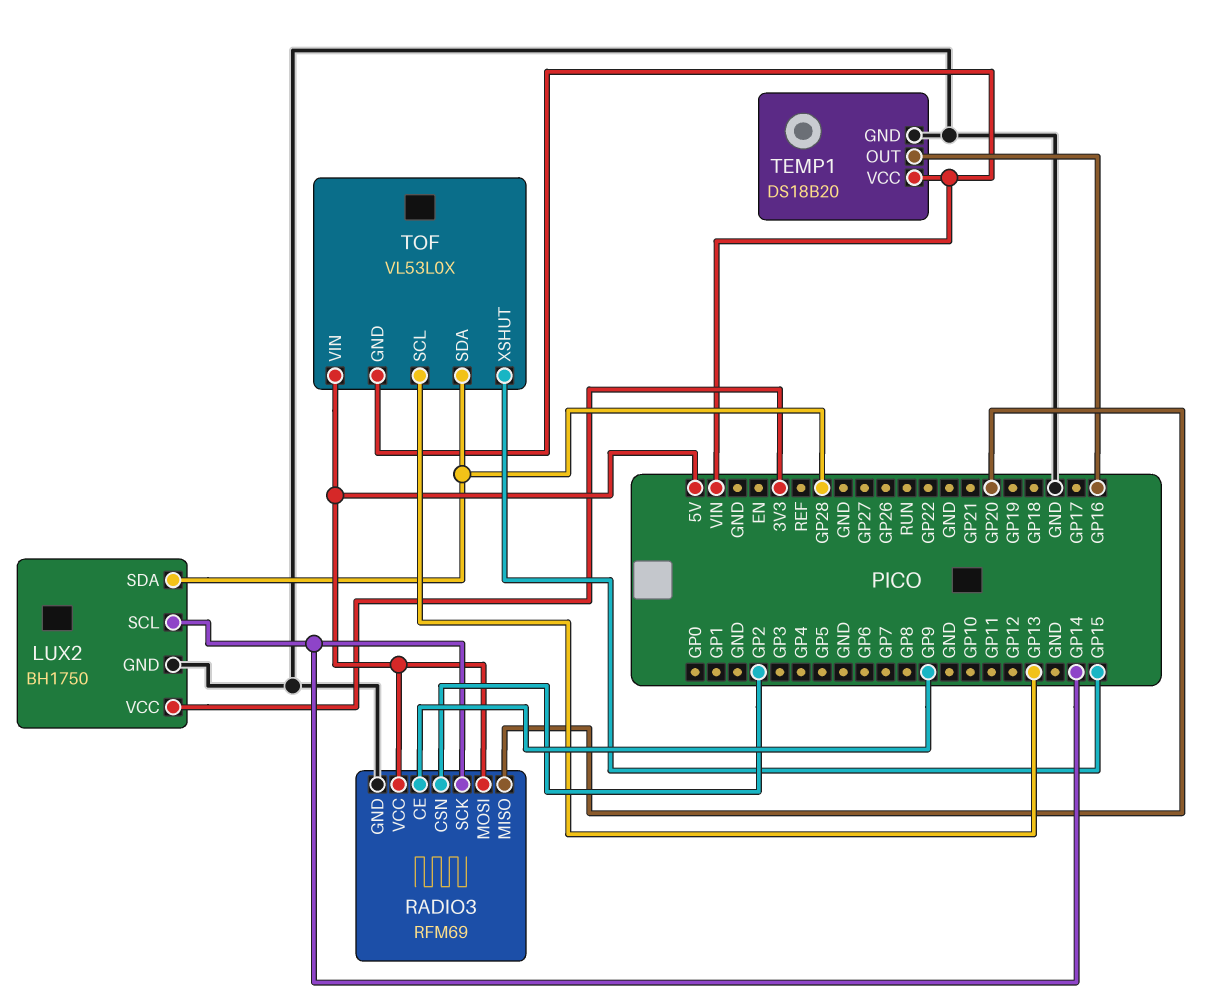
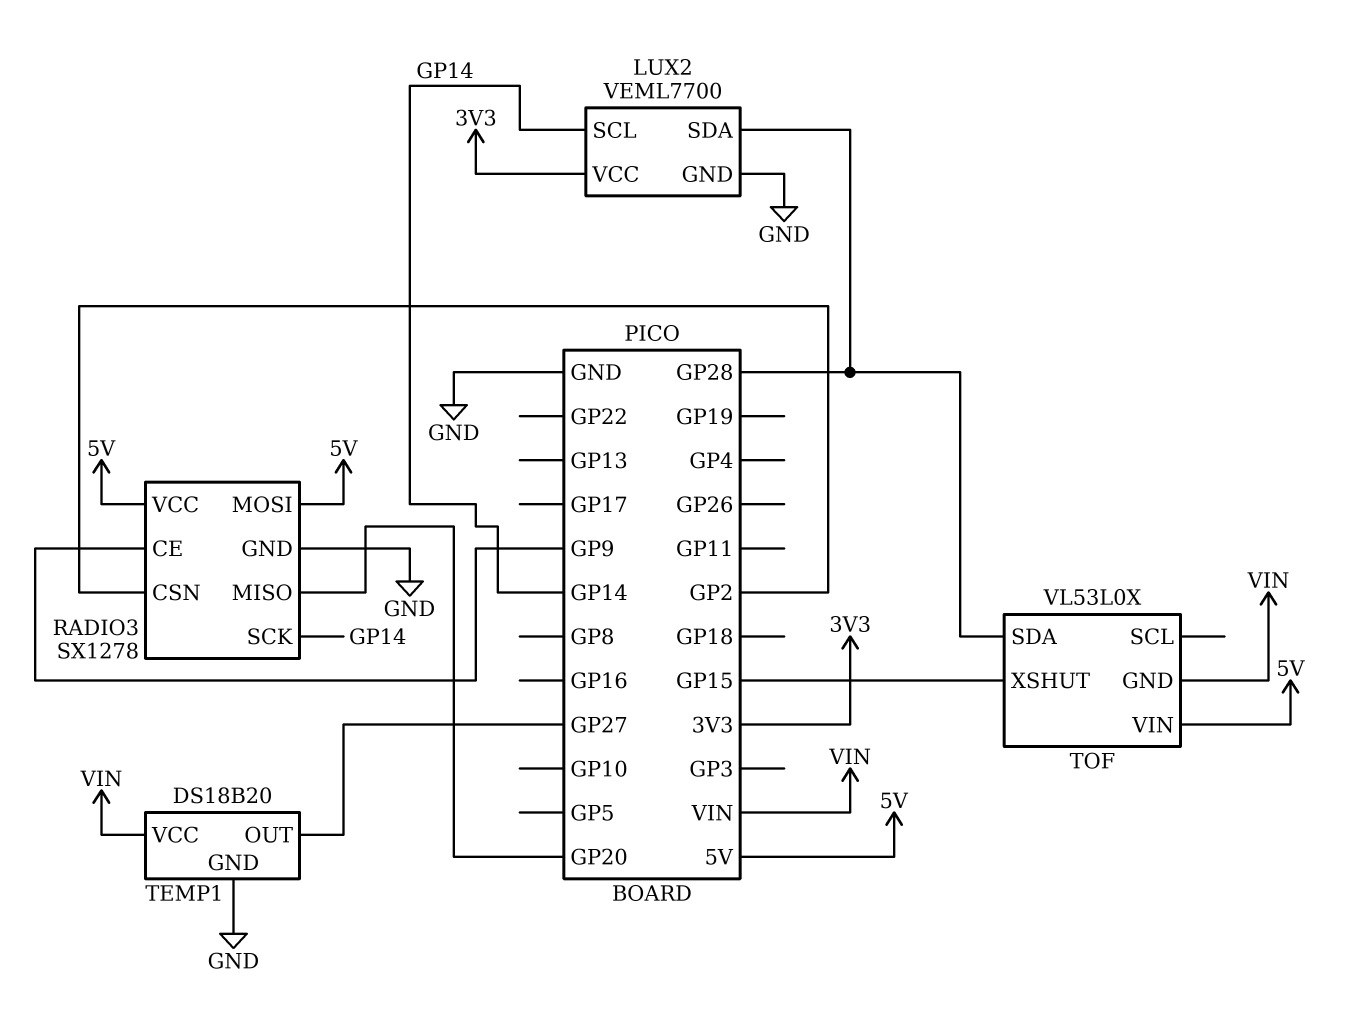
LUX2: BH1750 -> VEML7700
RADIO3: RFM69 -> SX1278
TEMP1 pin OUT: GP16 -> GP27
TOF pin SCL: GP13 -> none

